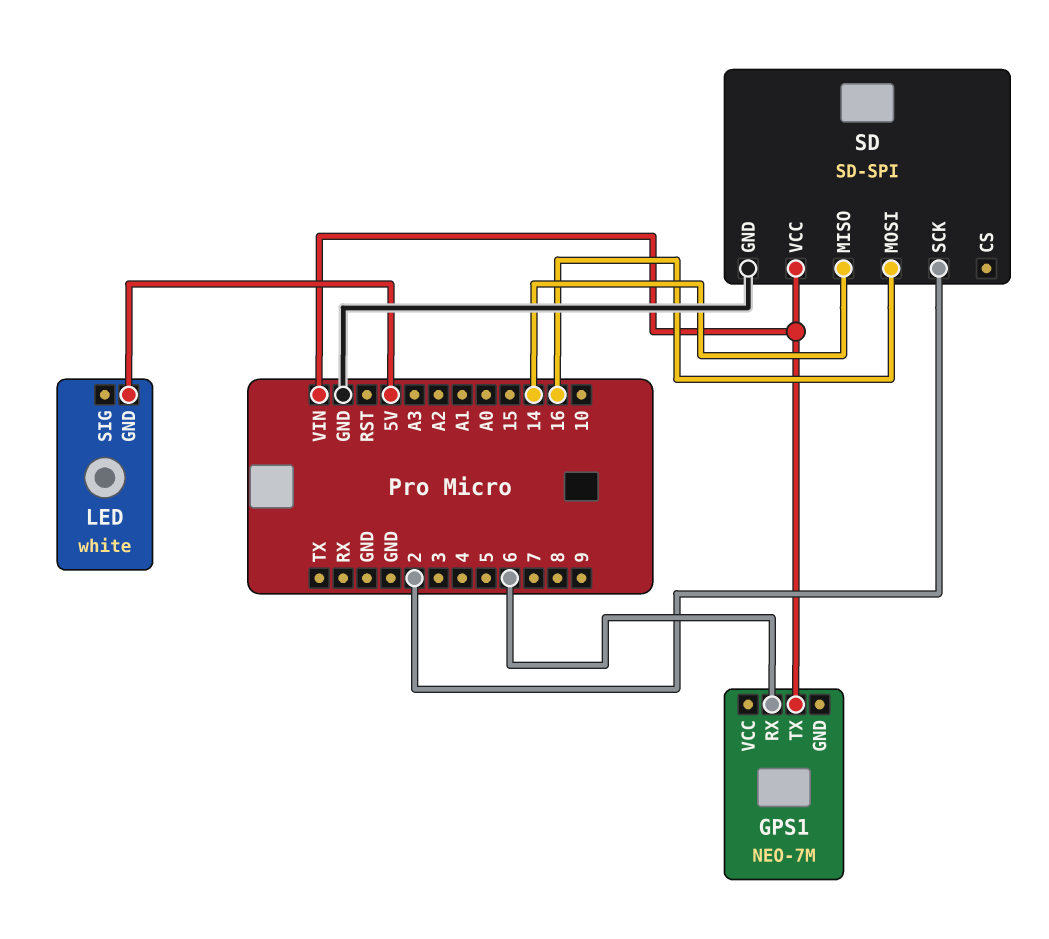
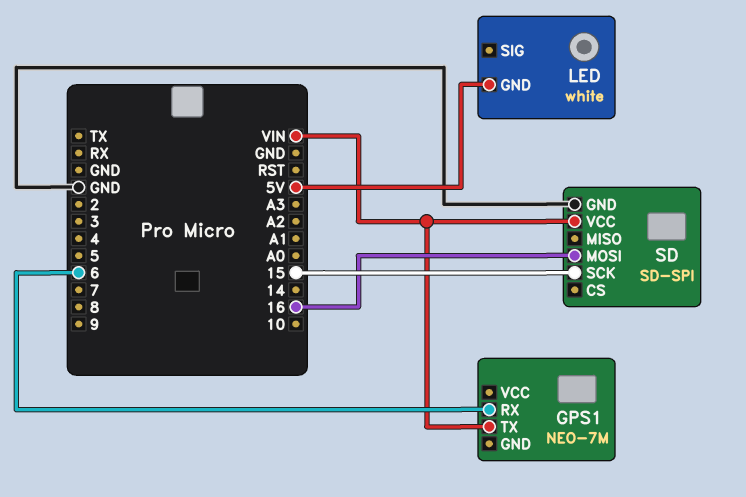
SD pin MISO: 14 -> none
SD pin SCK: 2 -> 15

